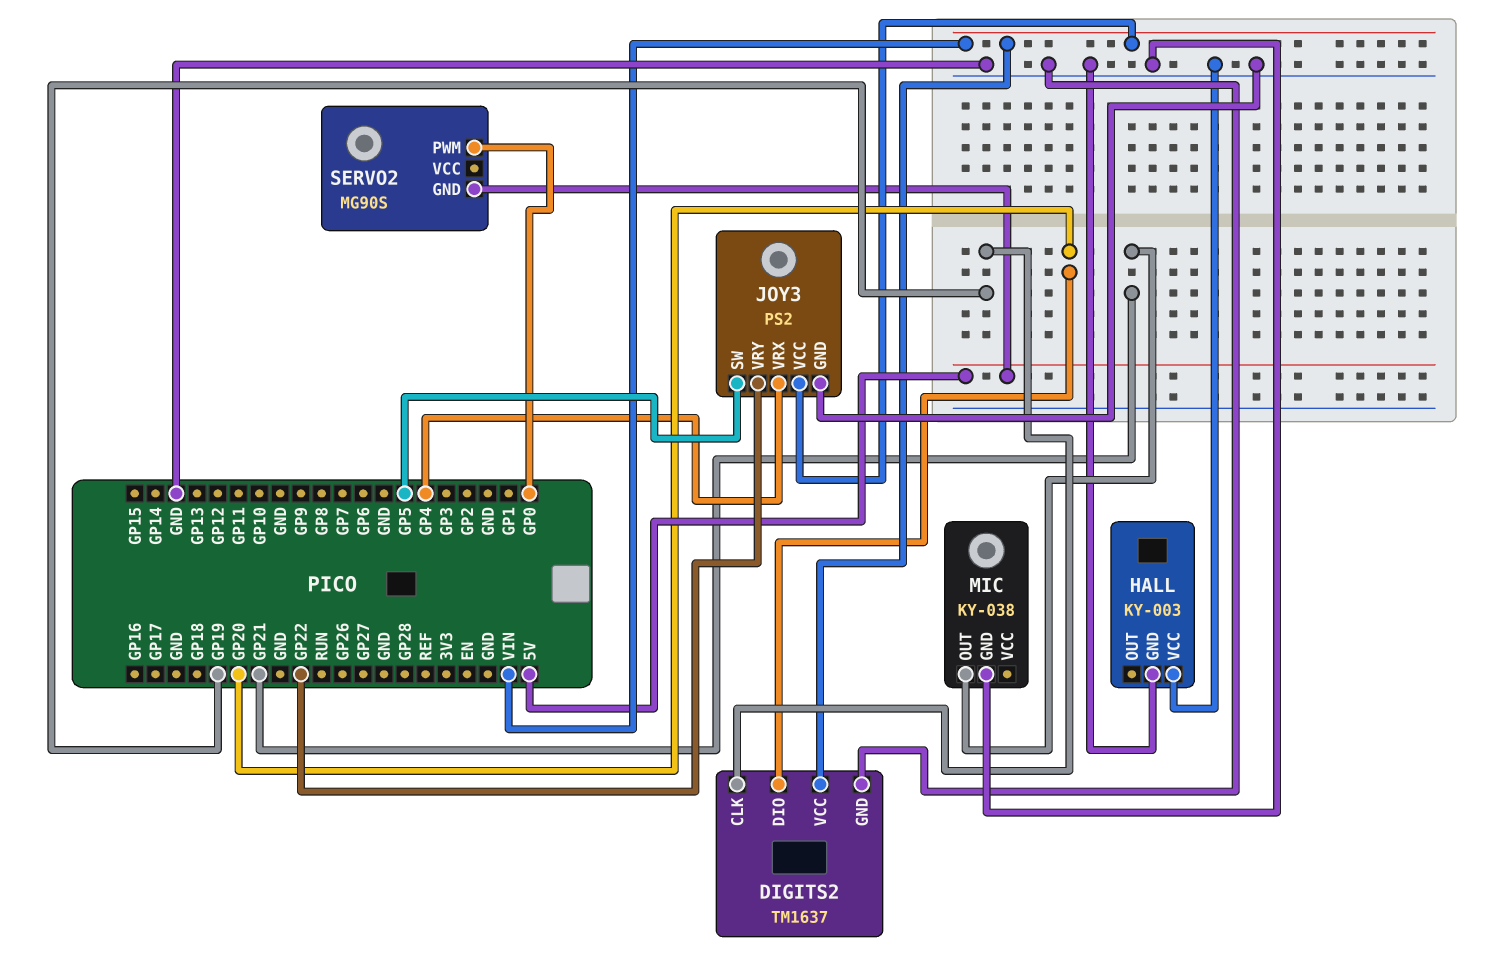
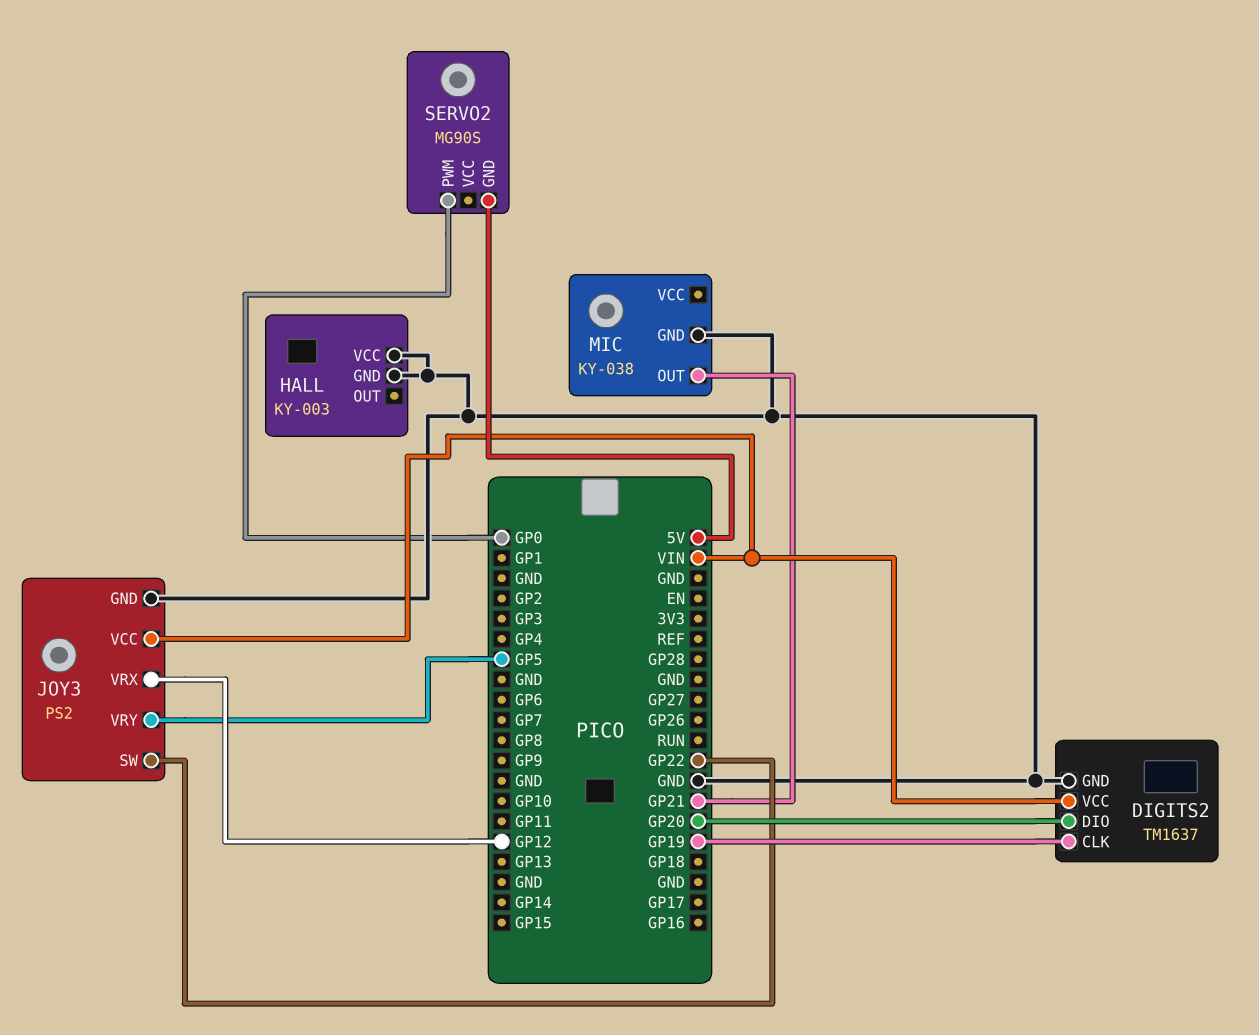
JOY3 pin SW: GP5 -> GP22
JOY3 pin VRX: GP4 -> GP12
JOY3 pin VRY: GP22 -> GP5

